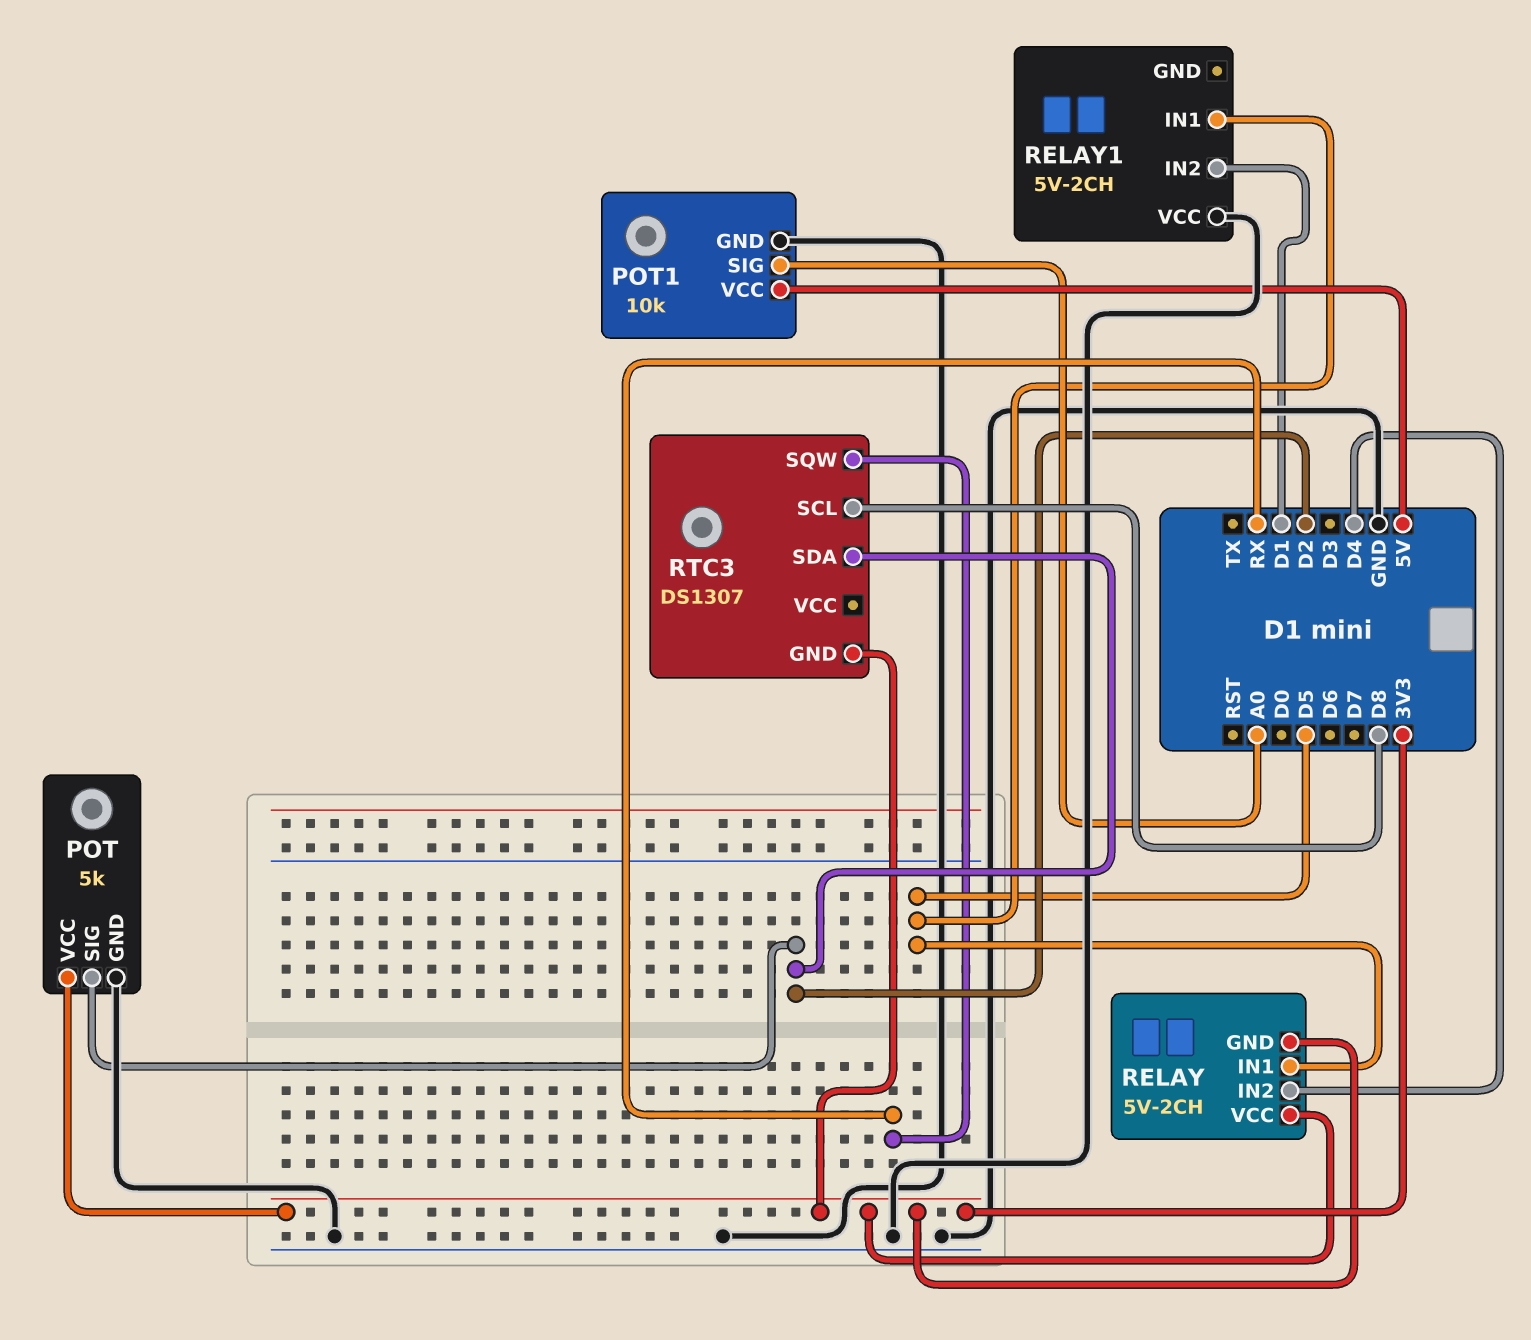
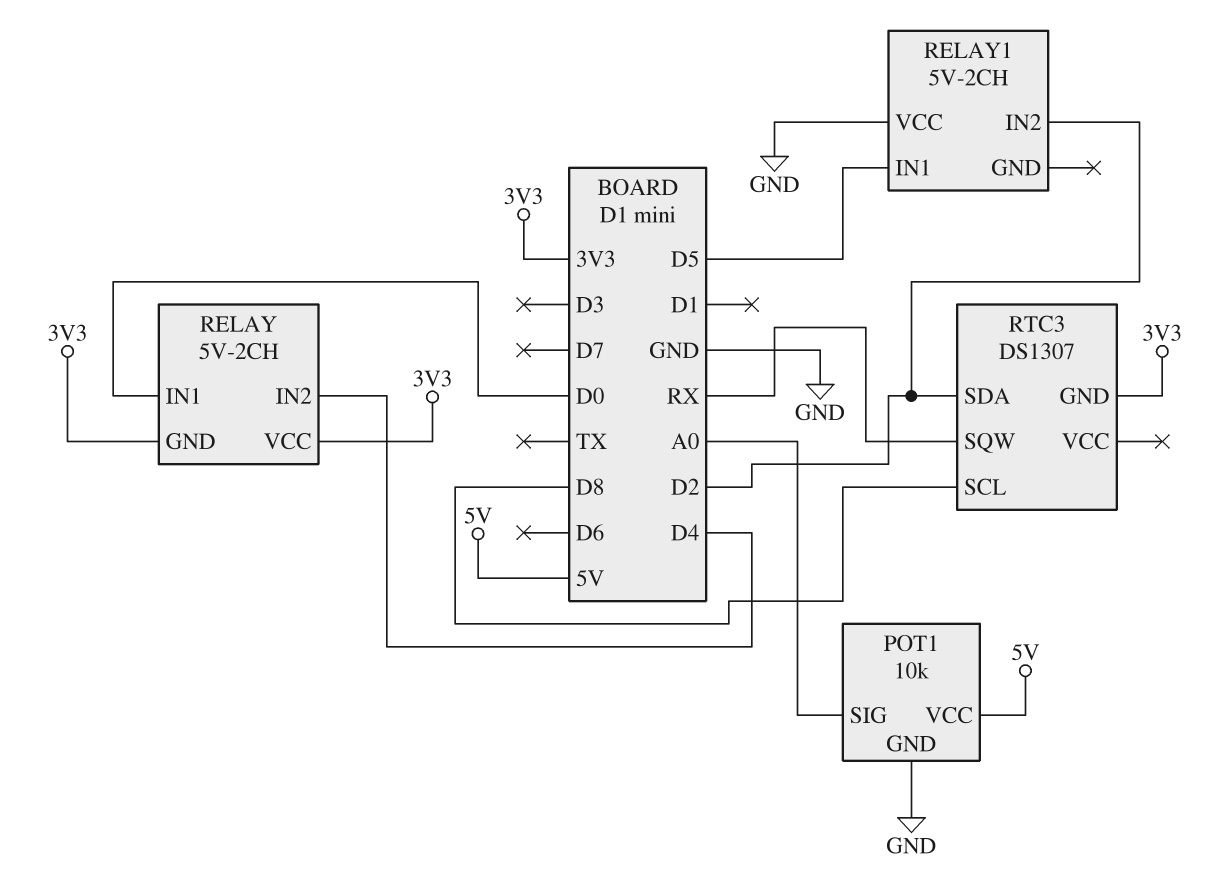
POT: 5k -> none
POT pin GND: GND -> none
POT pin SIG: D2 -> none
POT pin VCC: 3V3 -> none
RELAY pin IN1: D5 -> D0
RELAY1 pin IN2: D1 -> D2

